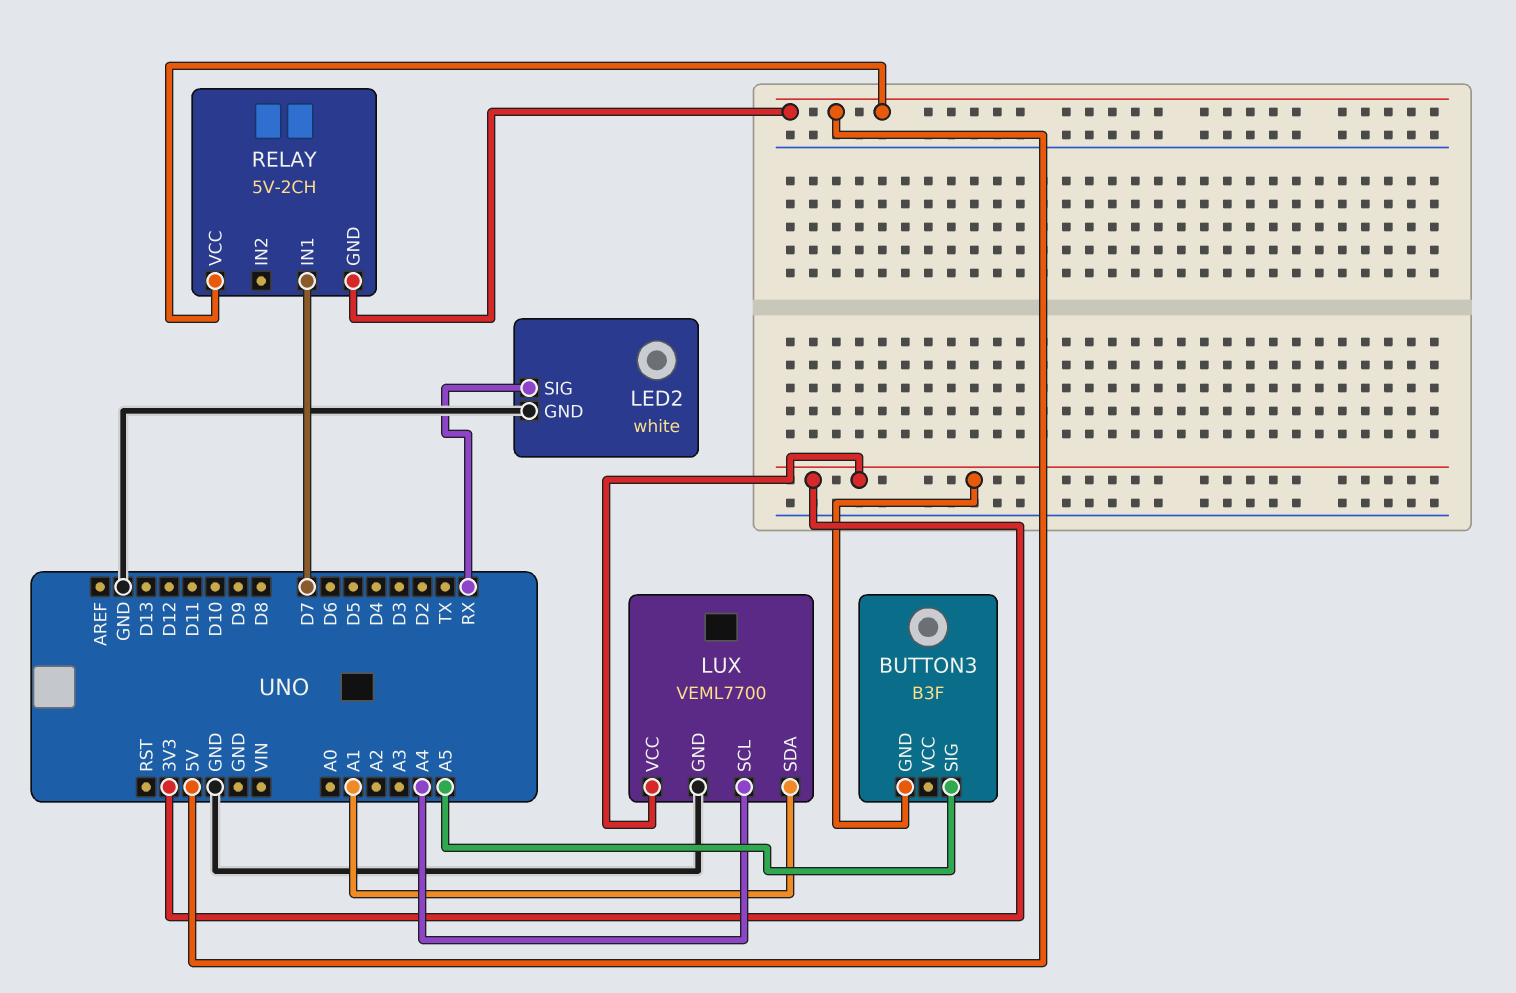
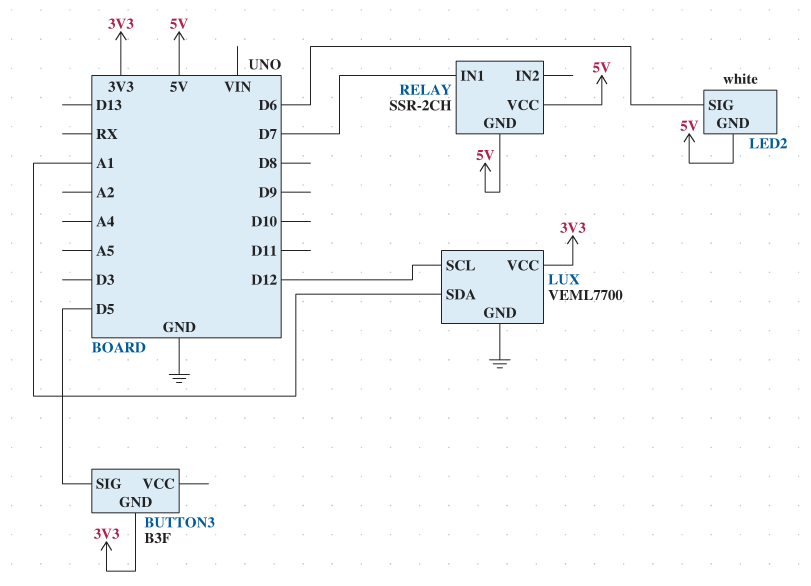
BUTTON3 pin SIG: A5 -> D5
LED2 pin GND: GND -> 5V
LED2 pin SIG: RX -> D6
LUX pin SCL: A4 -> D12
RELAY: 5V-2CH -> SSR-2CH

